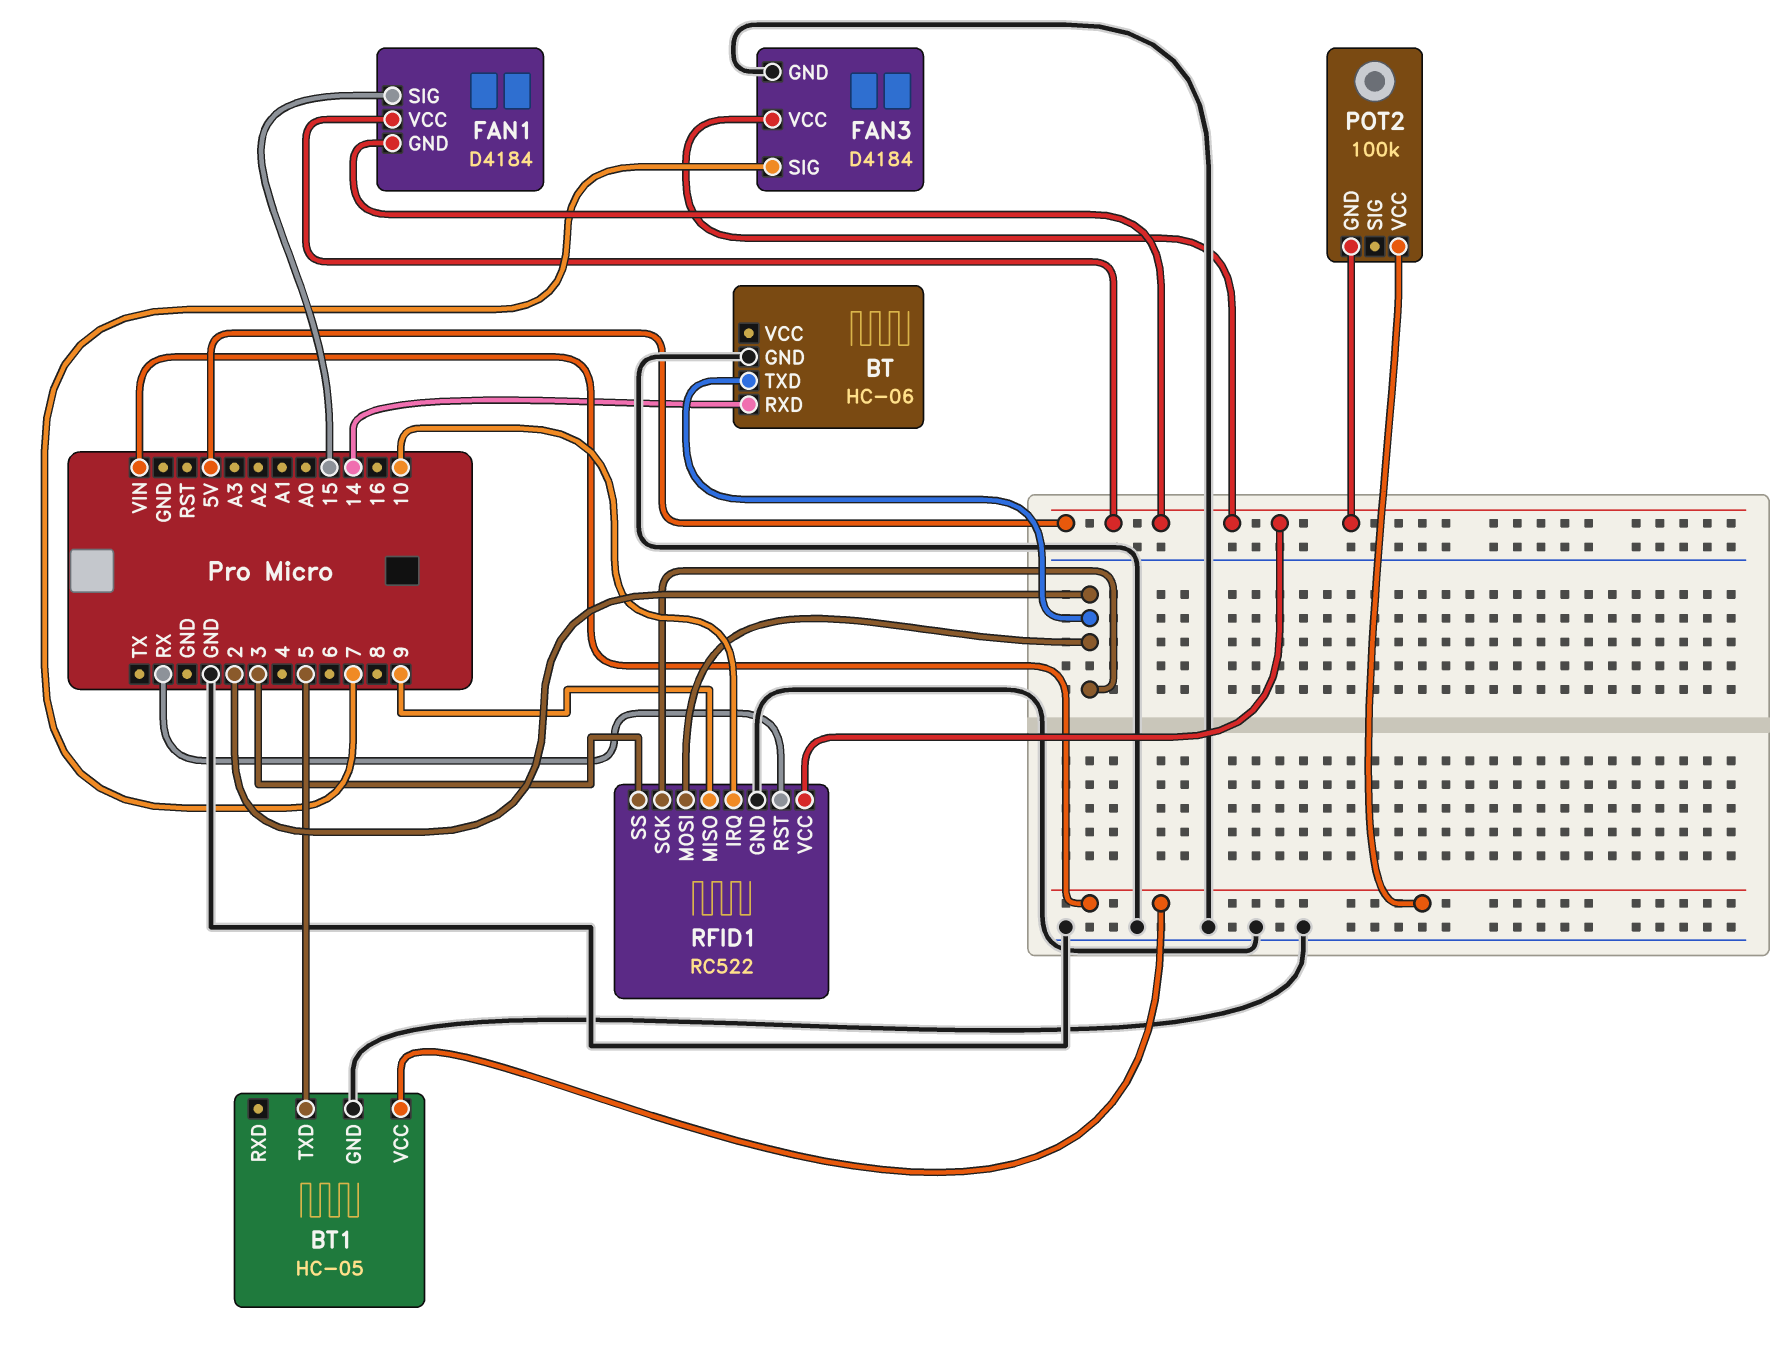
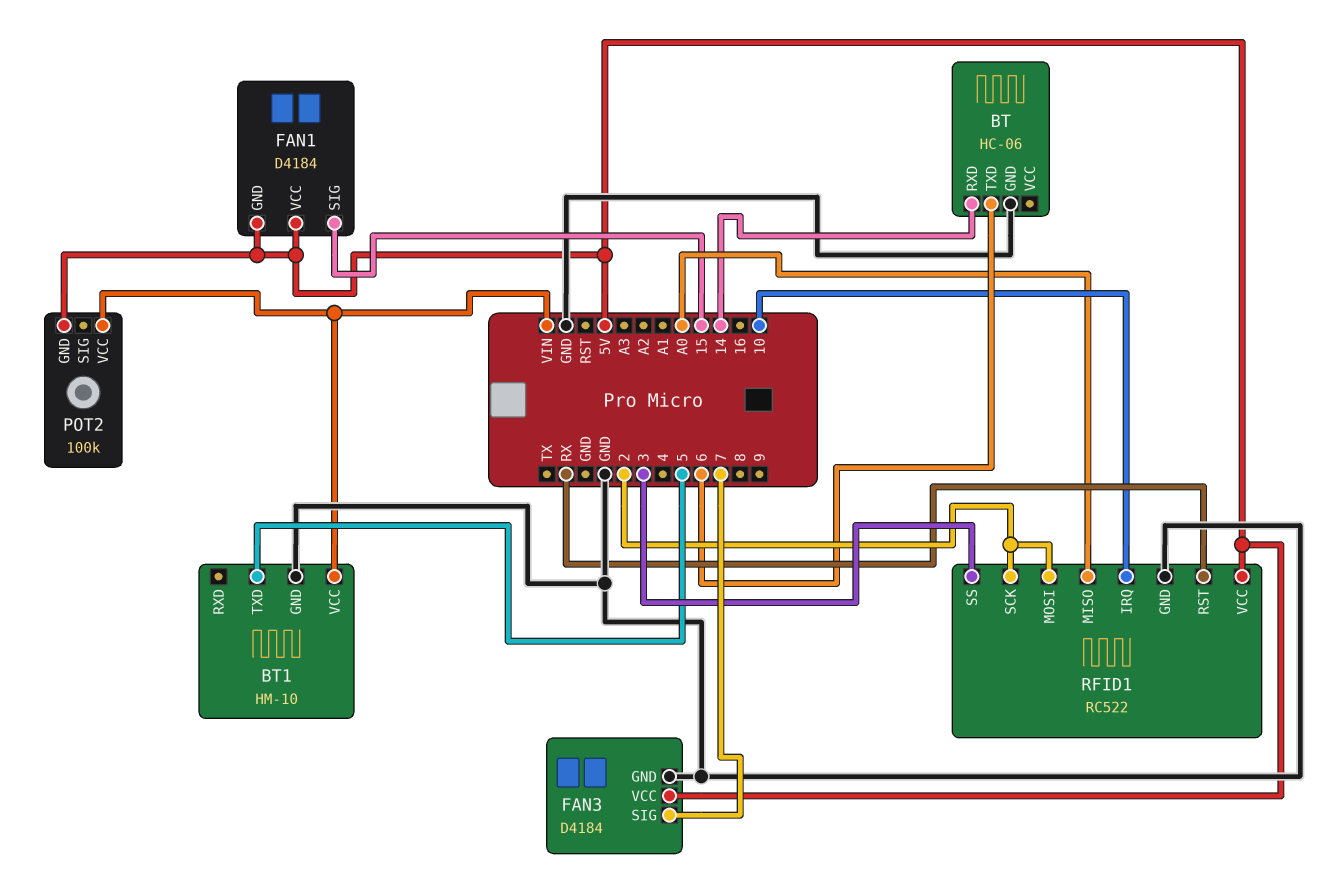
BT pin TXD: 2 -> 6
BT1: HC-05 -> HM-10
RFID1 pin MISO: 9 -> A0

